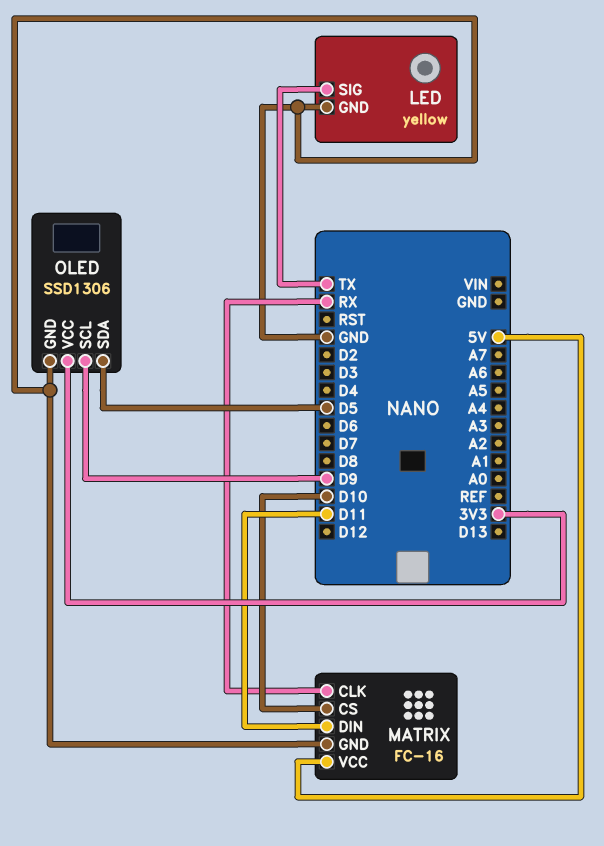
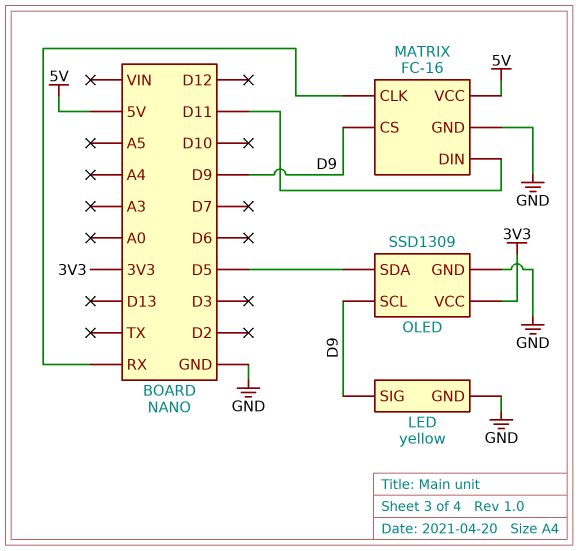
LED pin SIG: TX -> D9
MATRIX pin CS: D10 -> D9
OLED: SSD1306 -> SSD1309

